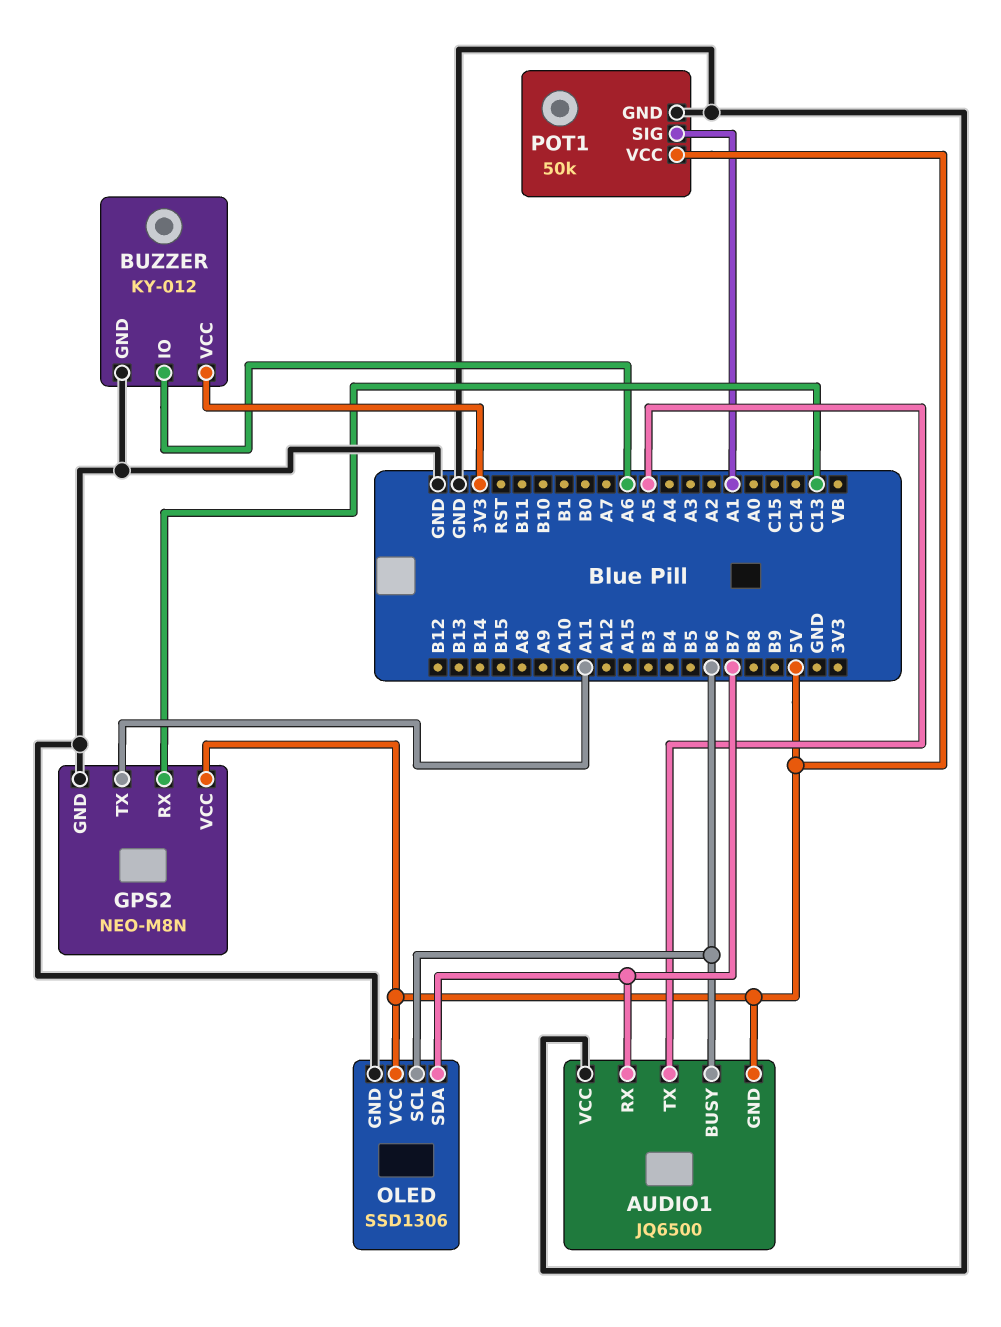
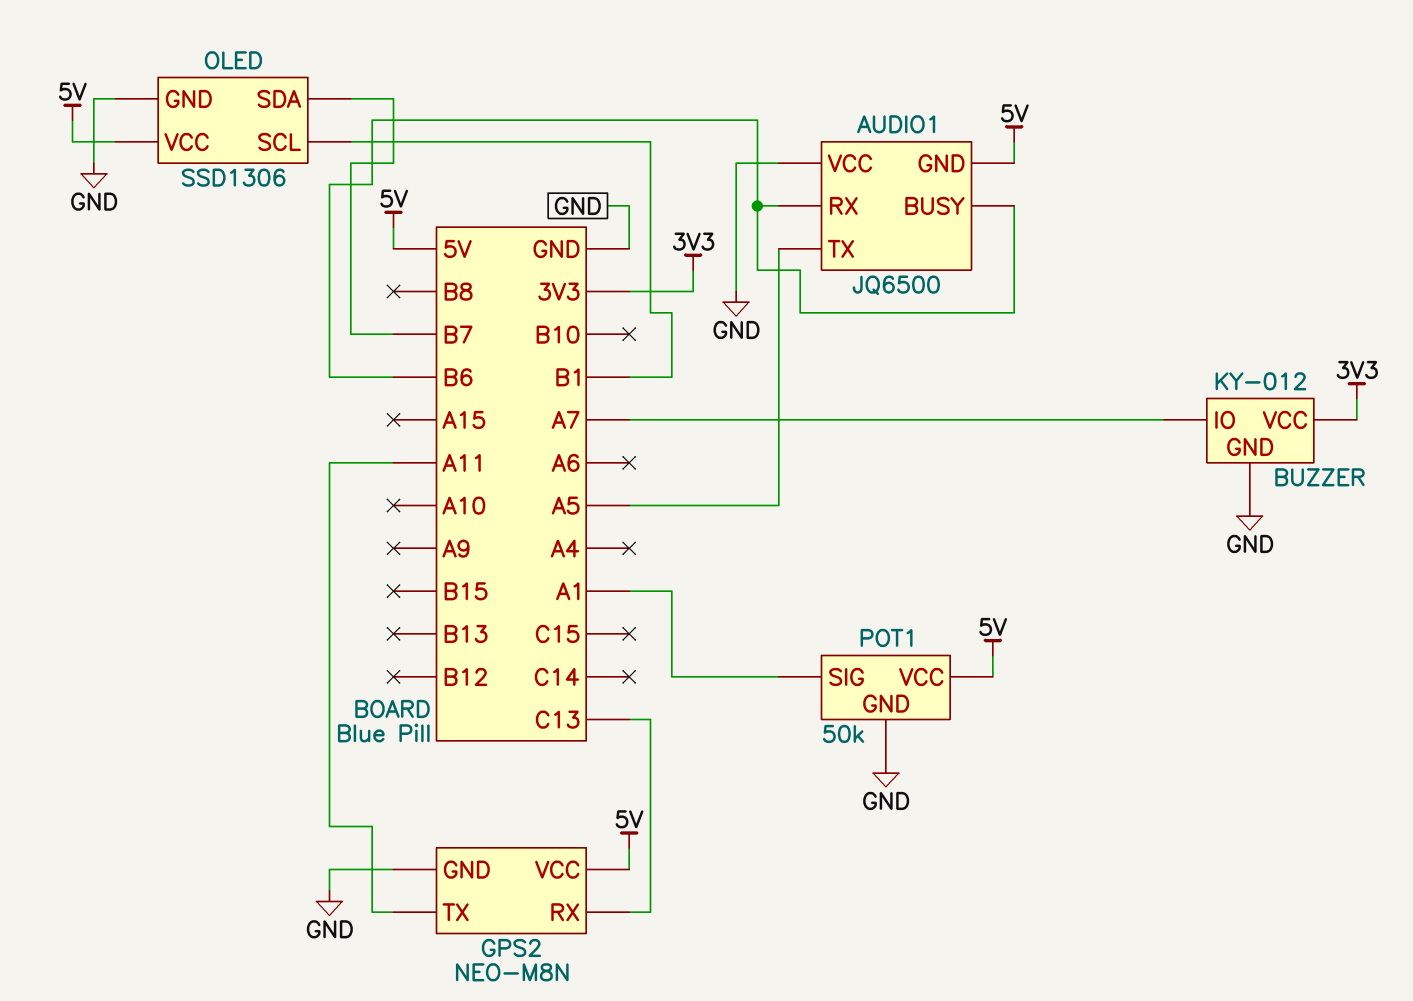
AUDIO1 pin RX: B7 -> B6
BUZZER pin IO: A6 -> A7
OLED pin SCL: B6 -> B1

